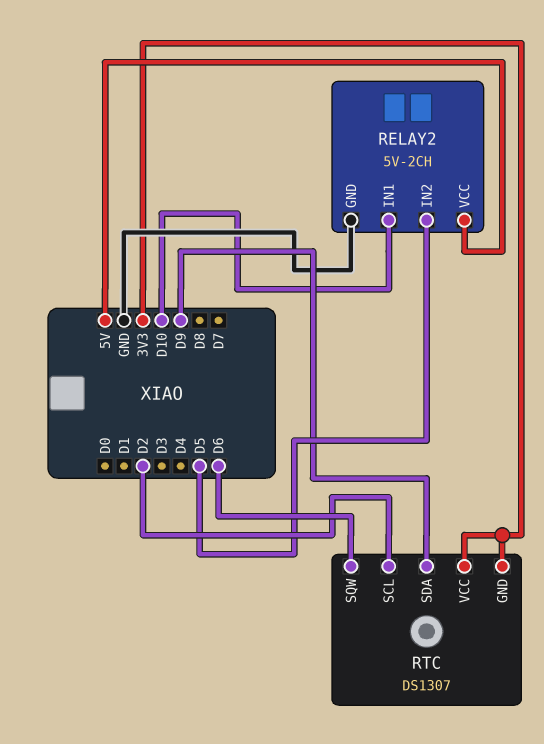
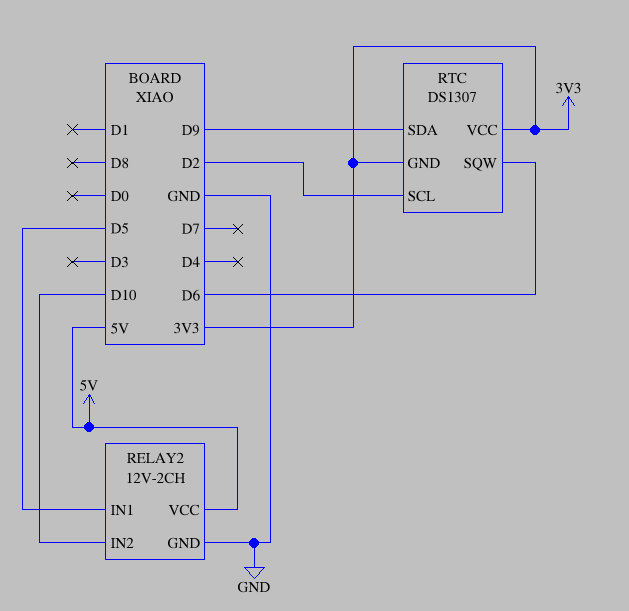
RELAY2: 5V-2CH -> 12V-2CH
RELAY2 pin IN1: D10 -> D5
RELAY2 pin IN2: D5 -> D10

